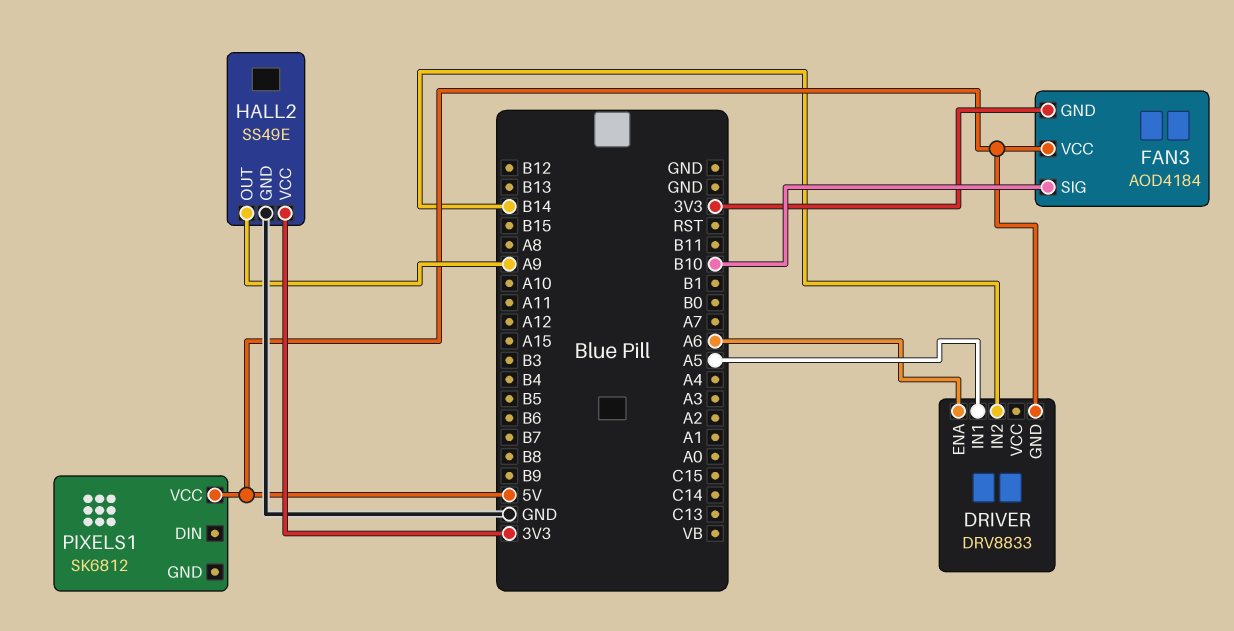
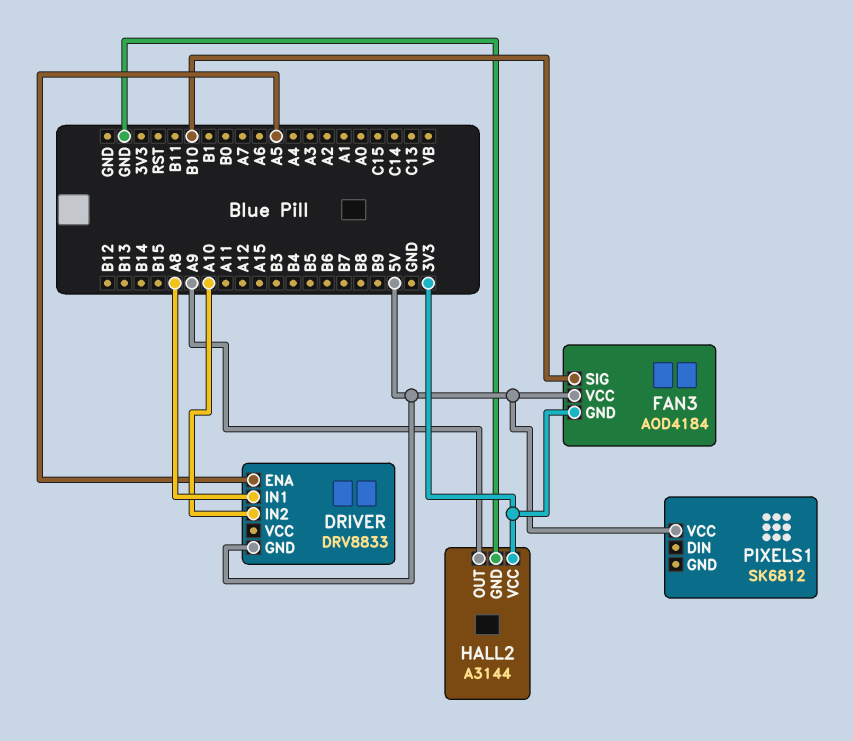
DRIVER pin ENA: A6 -> A5
DRIVER pin IN1: A5 -> A8
DRIVER pin IN2: B14 -> A10
HALL2: SS49E -> A3144

